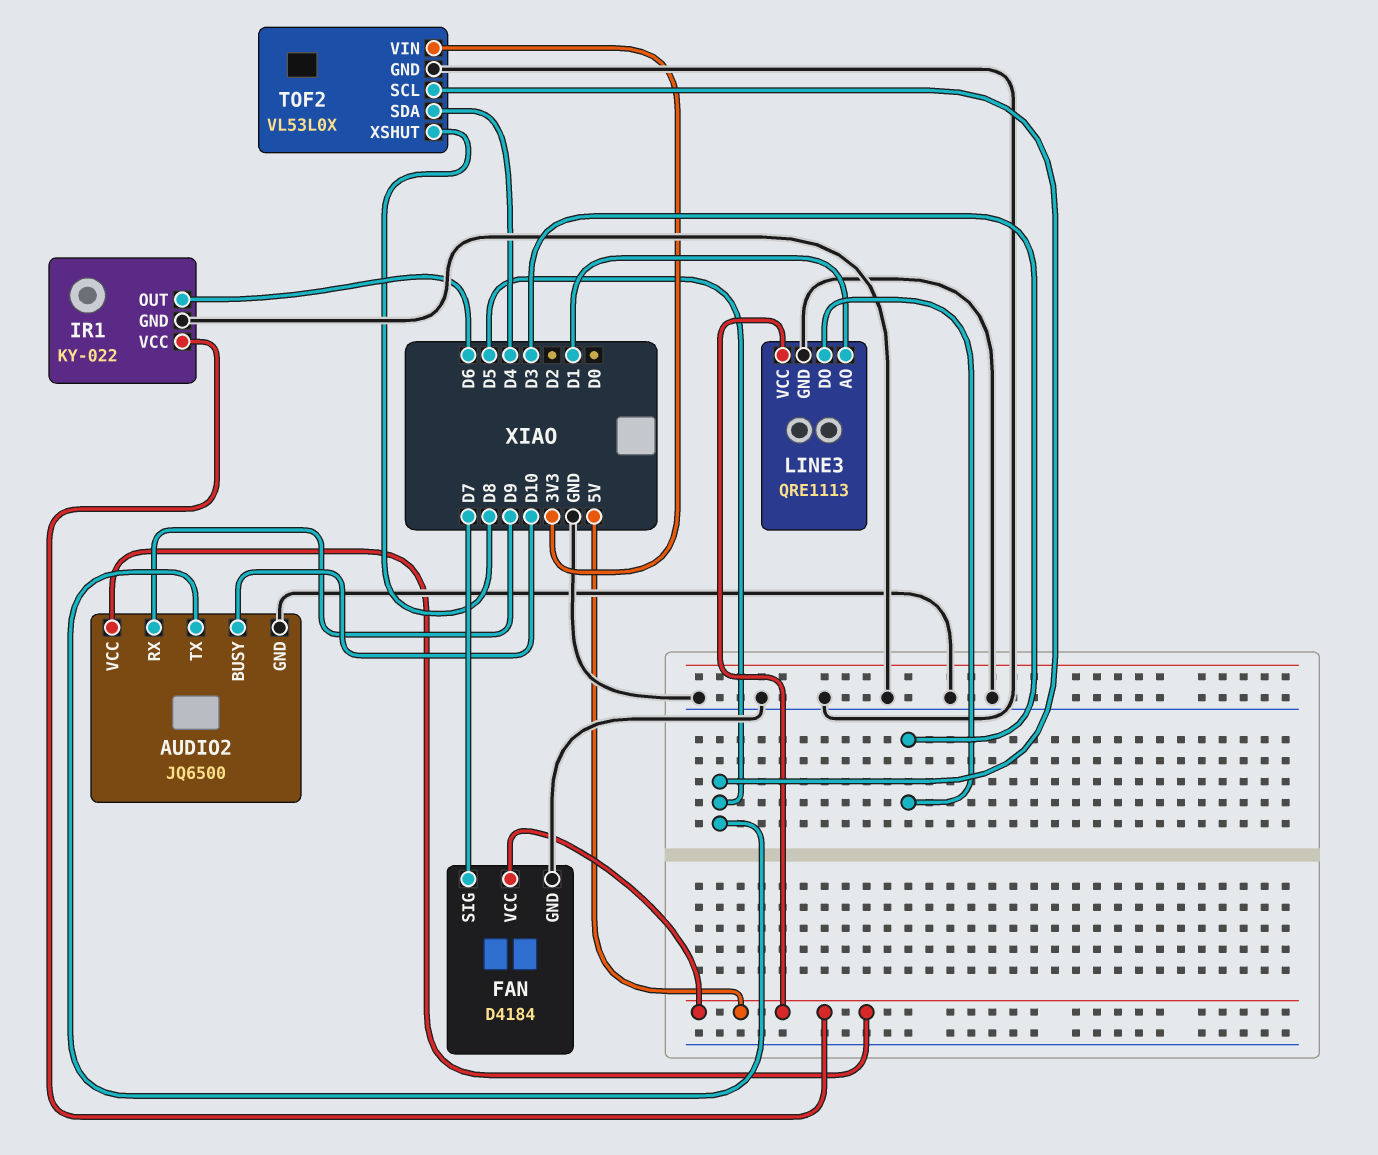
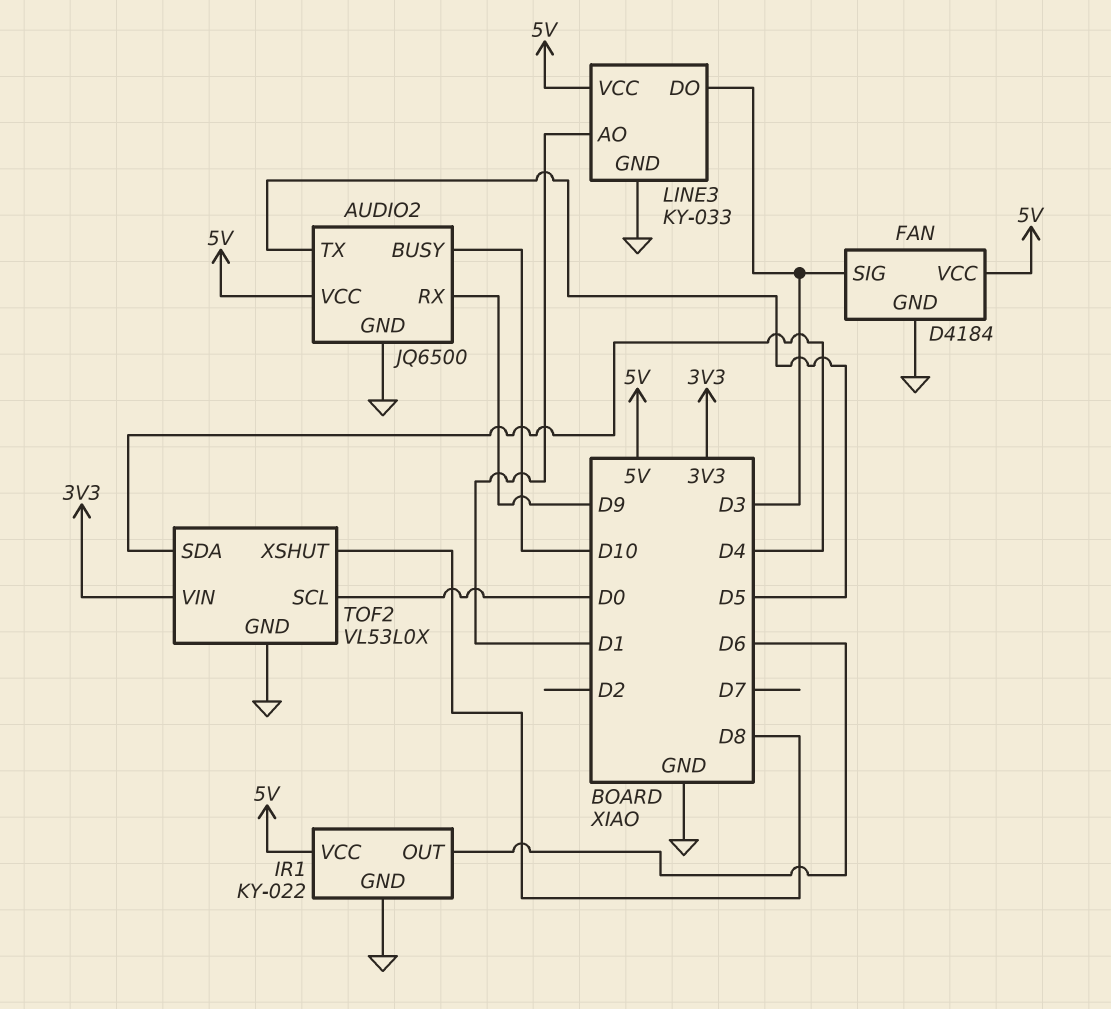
FAN pin SIG: D7 -> D3
LINE3: QRE1113 -> KY-033
TOF2 pin SCL: D5 -> D0

